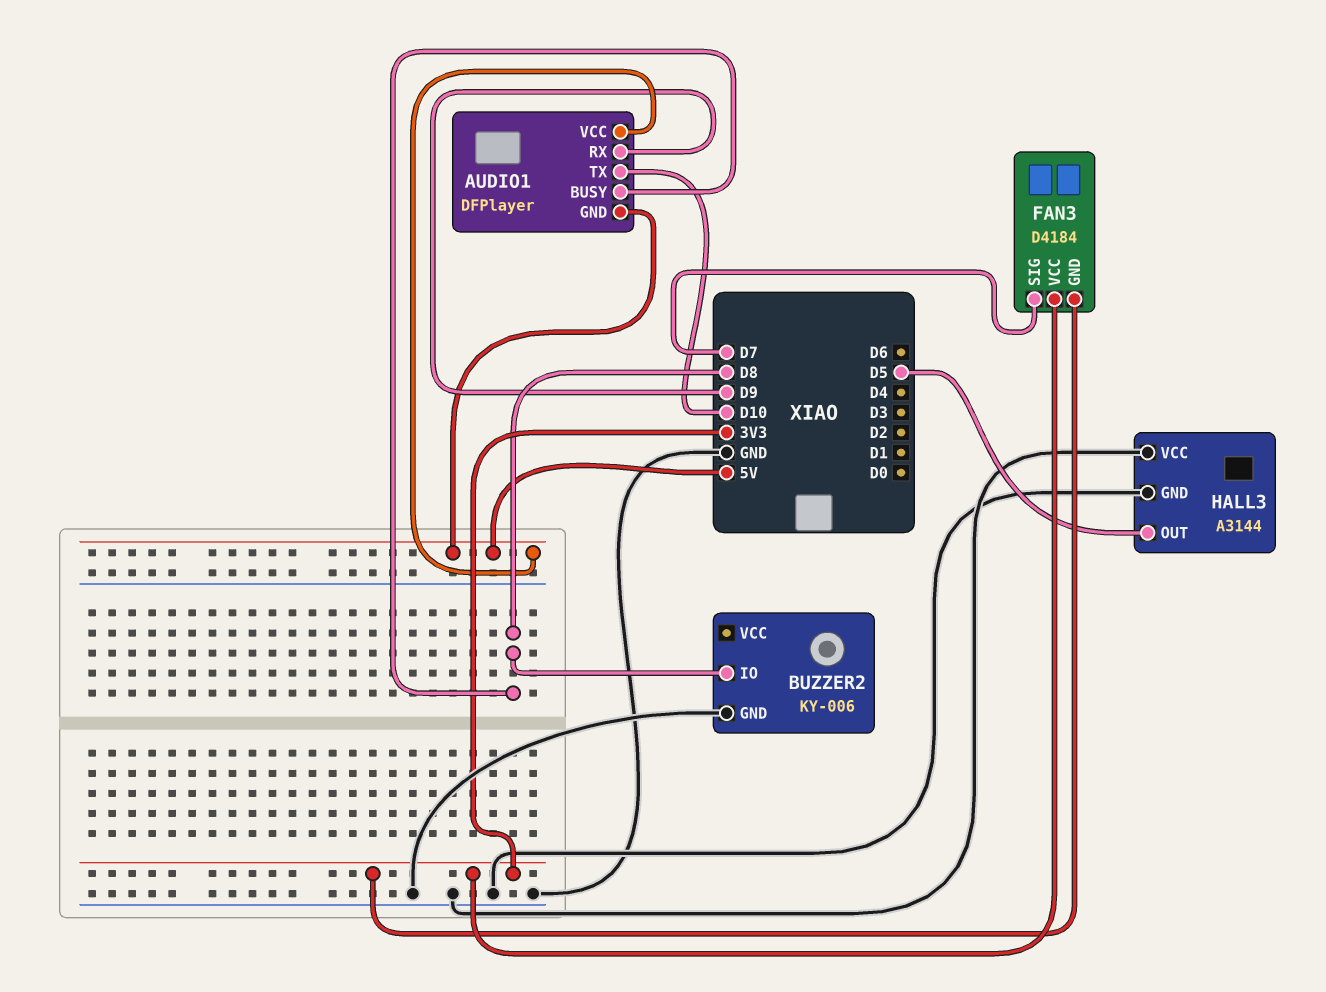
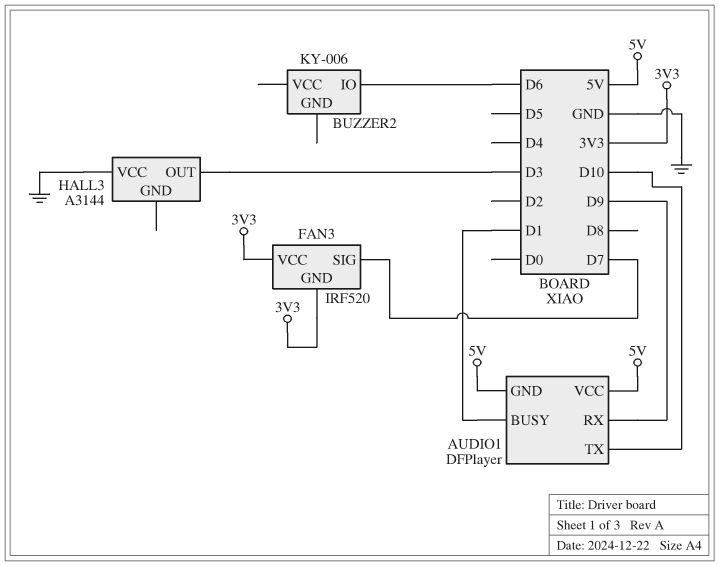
AUDIO1 pin BUSY: D8 -> D1
BUZZER2 pin GND: GND -> none
BUZZER2 pin IO: D8 -> D6
FAN3: D4184 -> IRF520
HALL3 pin GND: GND -> none
HALL3 pin OUT: D5 -> D3

